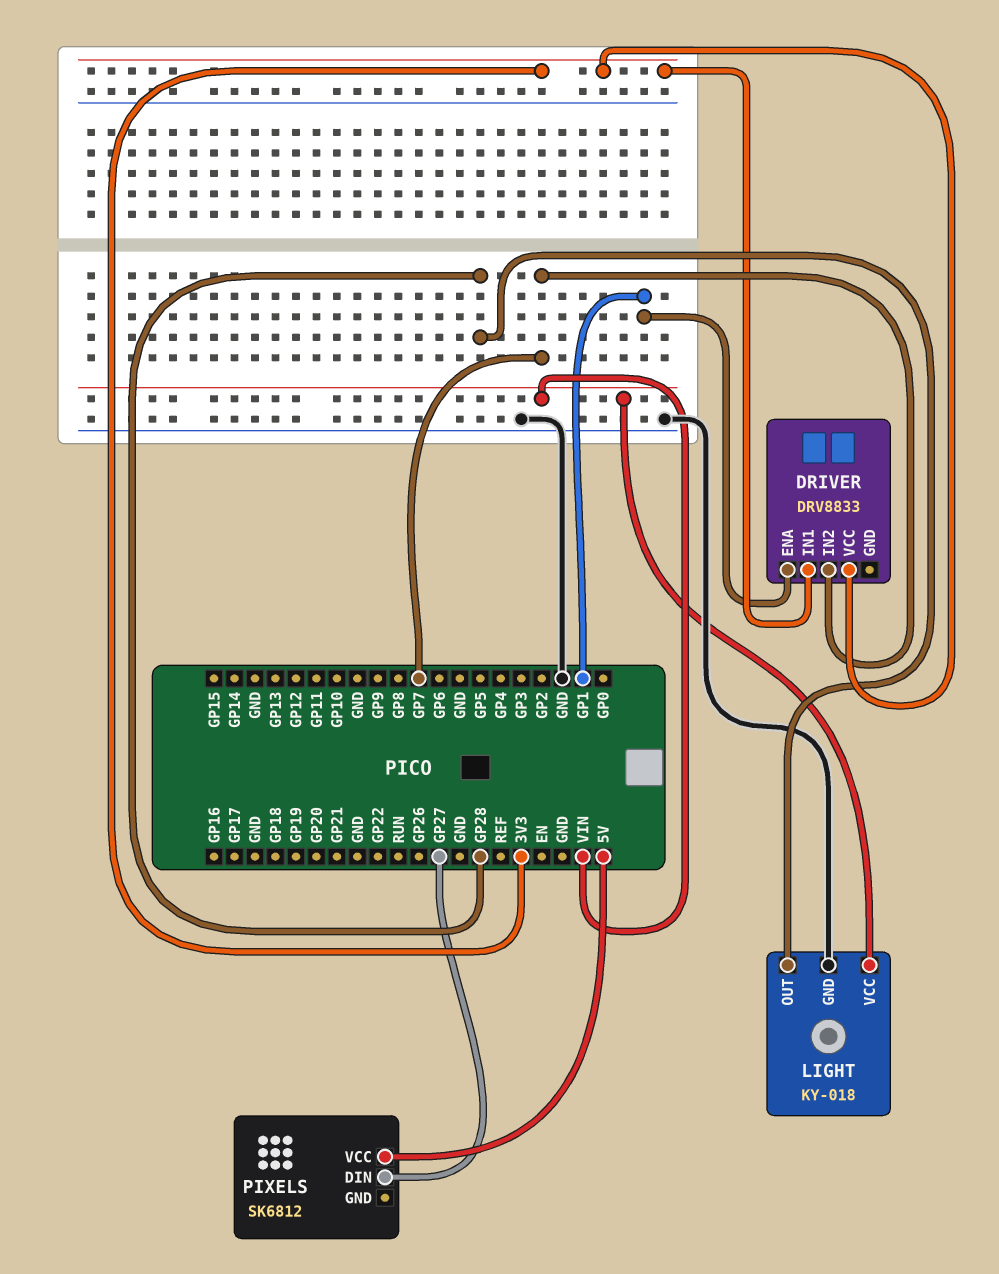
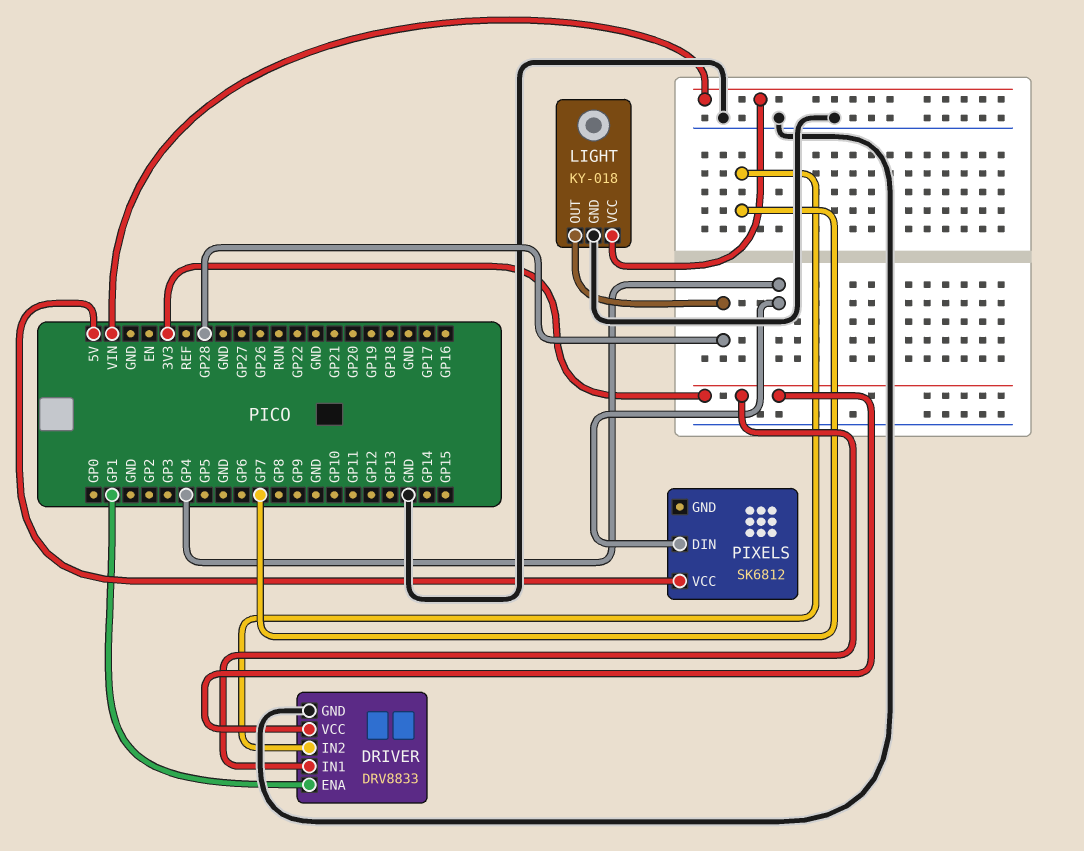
DRIVER pin GND: none -> GND
PIXELS pin DIN: GP27 -> GP4

